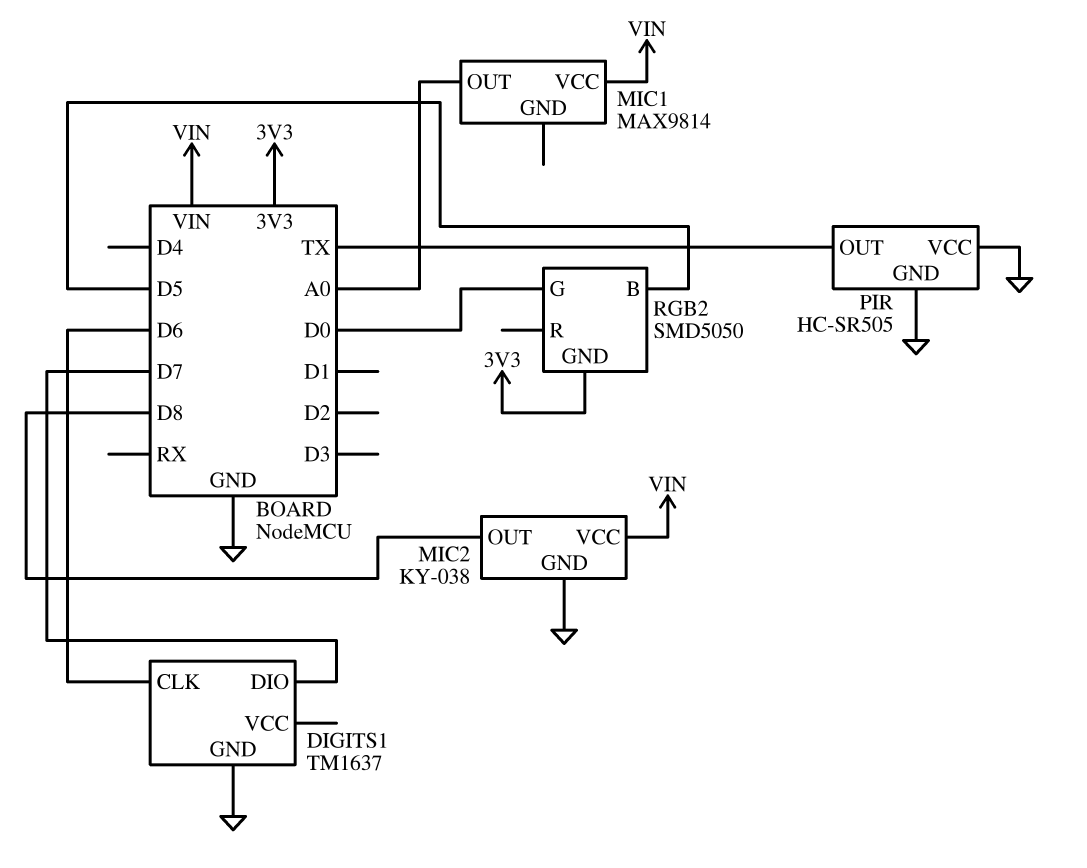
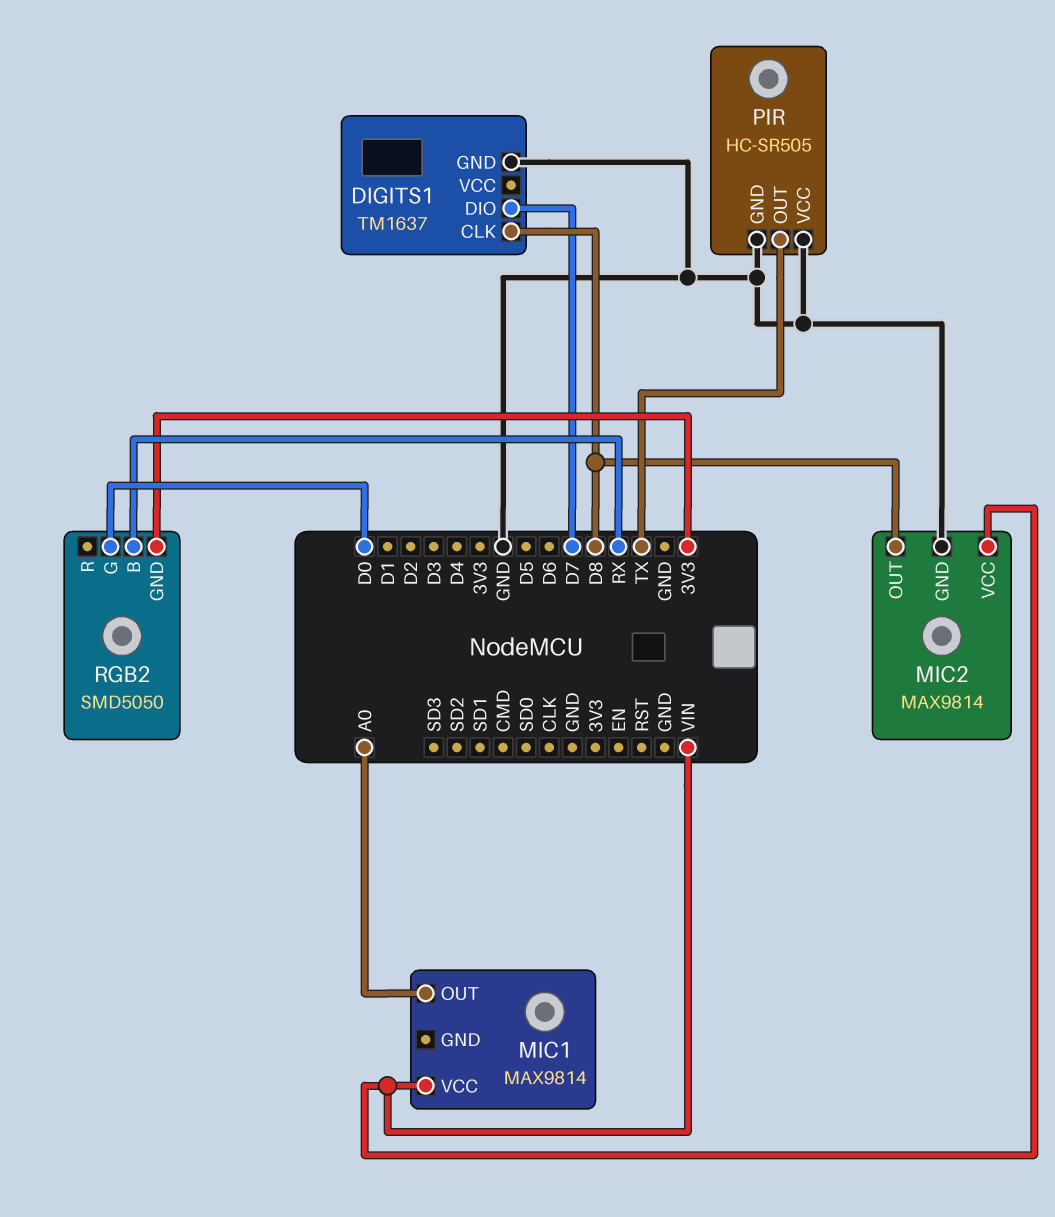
DIGITS1 pin CLK: D6 -> D8
MIC2: KY-038 -> MAX9814
RGB2 pin B: D5 -> RX

